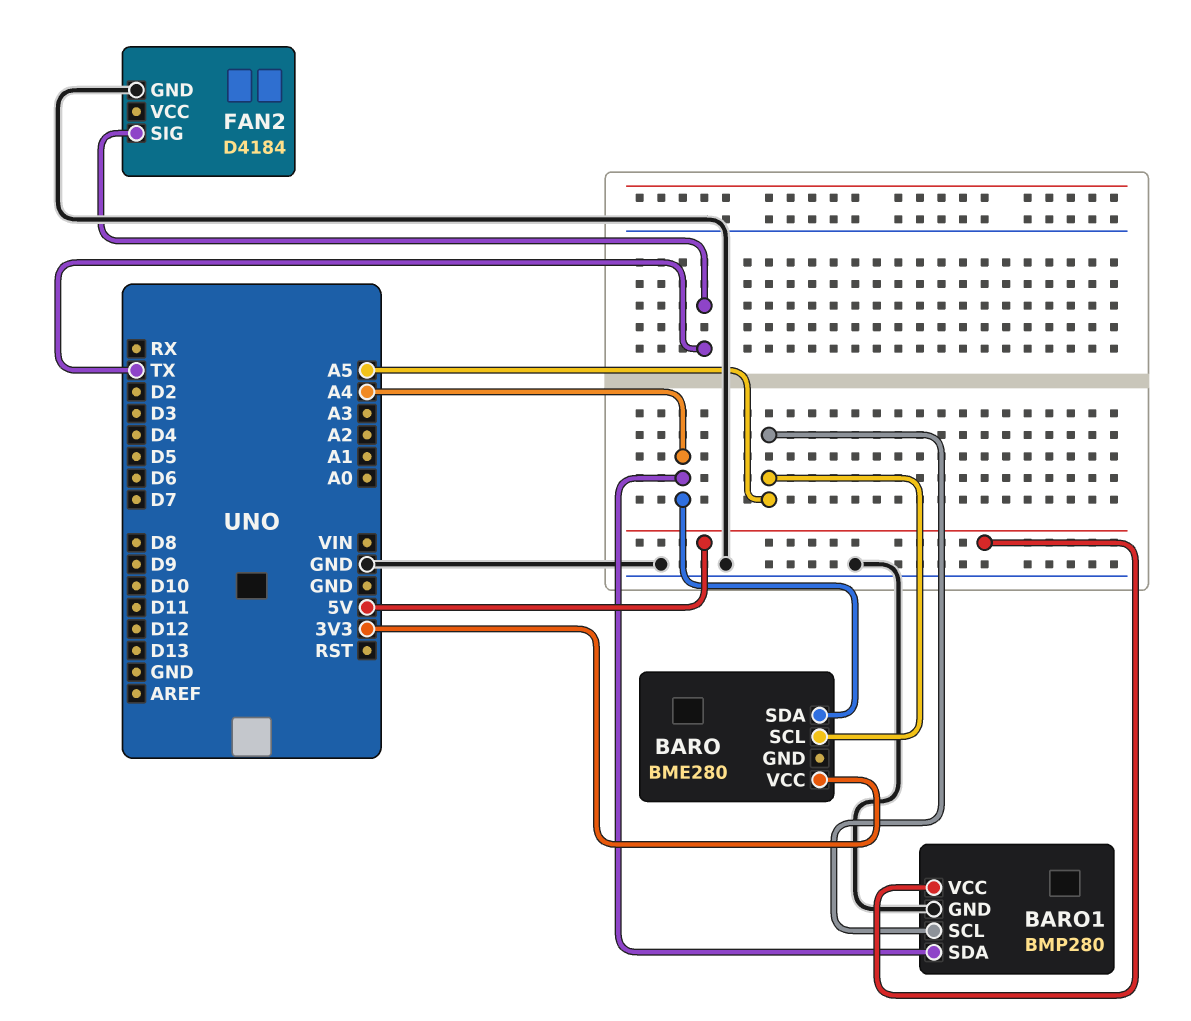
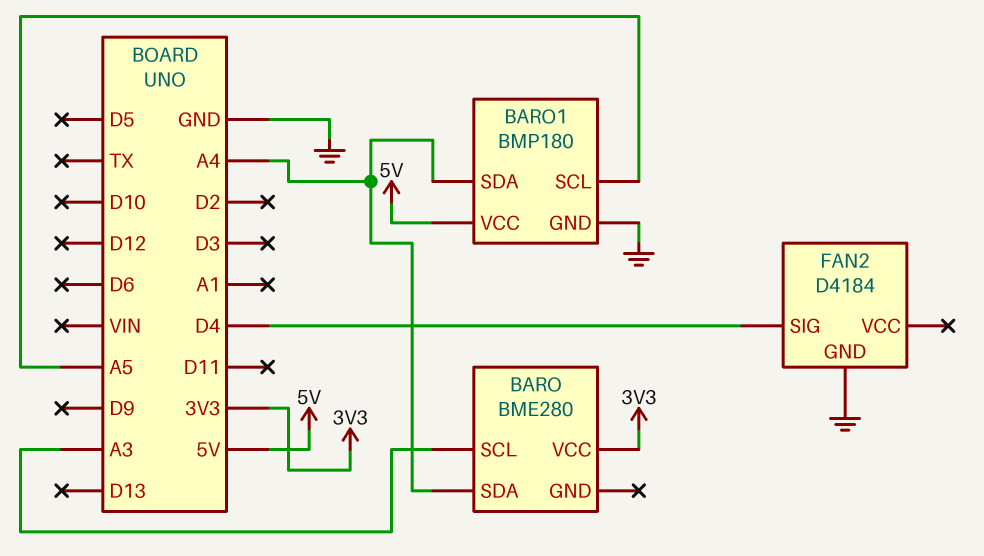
BARO pin SCL: A5 -> A3
BARO1: BMP280 -> BMP180
FAN2 pin SIG: TX -> D4

